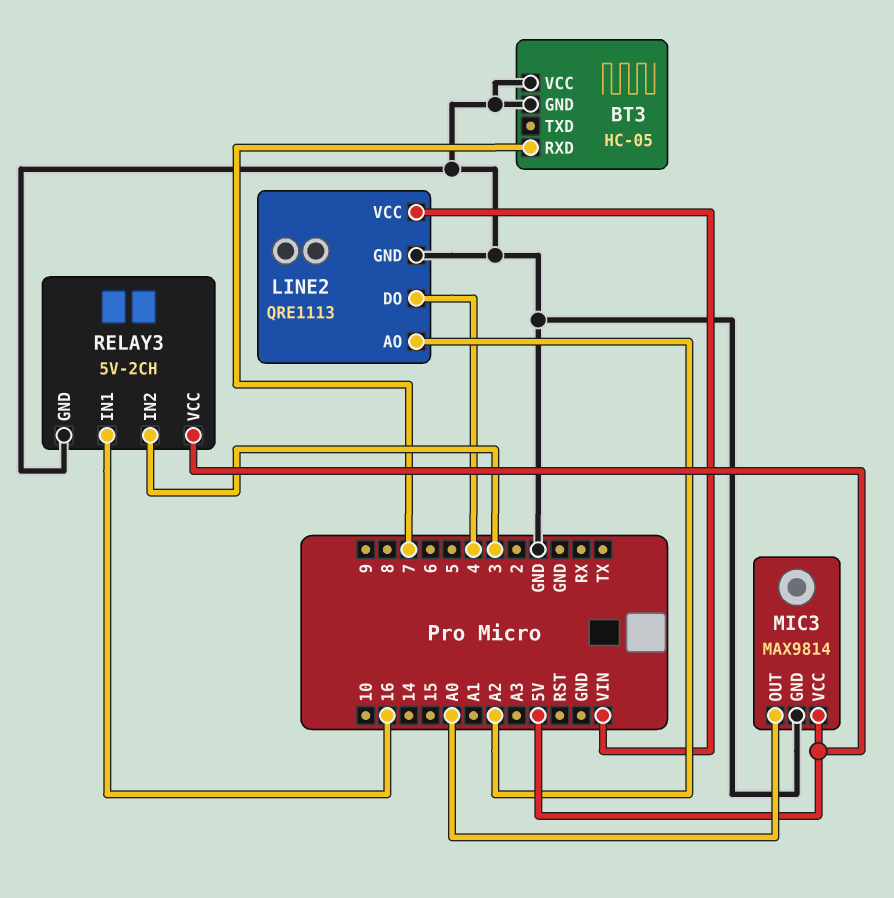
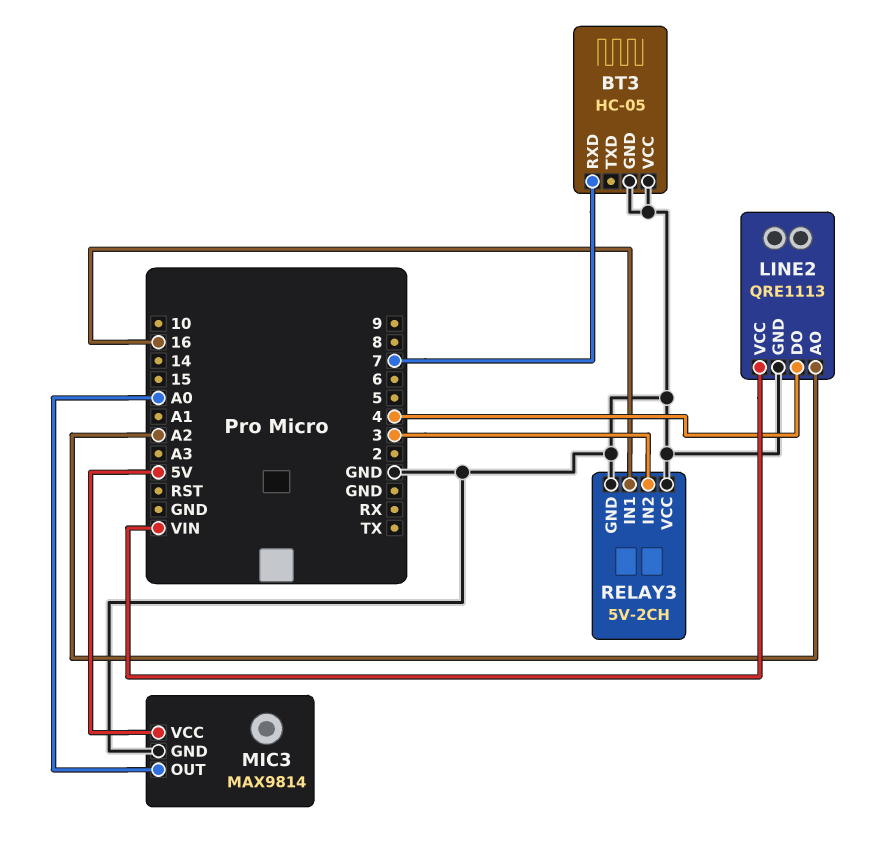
RELAY3 pin VCC: 5V -> GND

